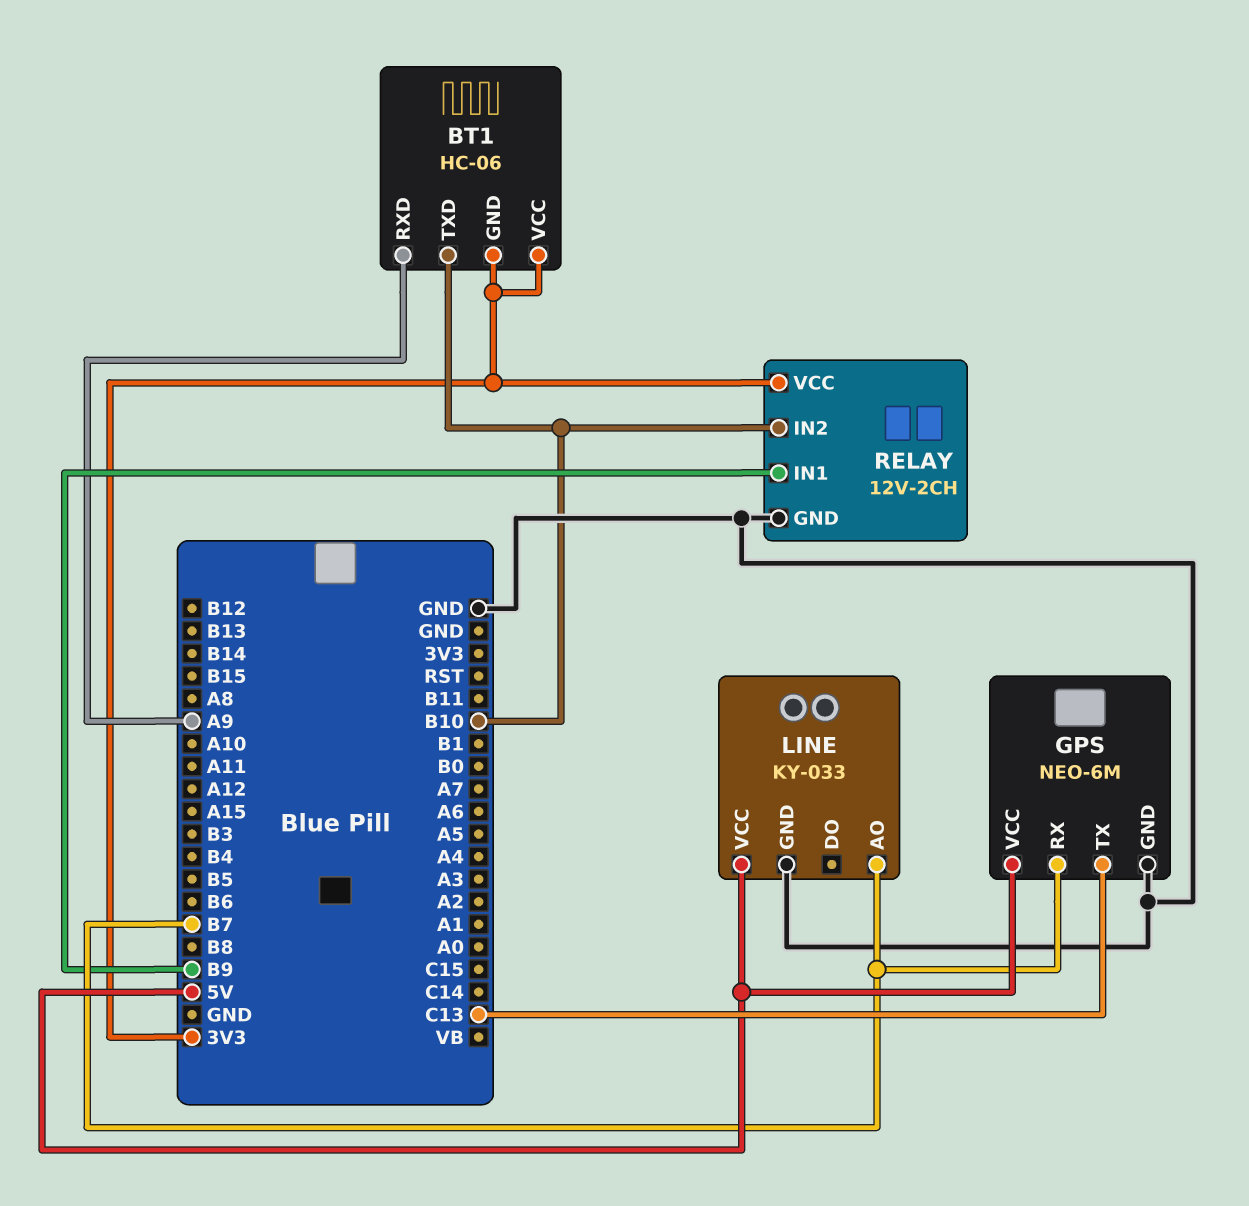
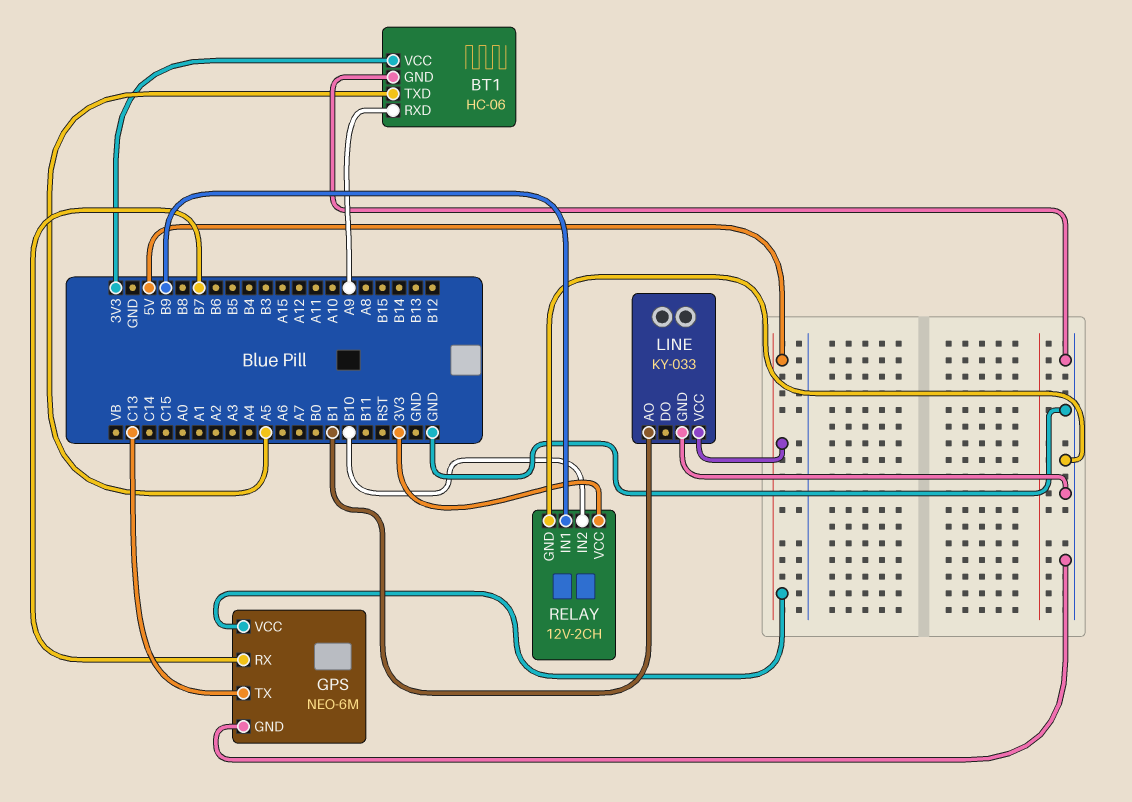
BT1 pin GND: 3V3 -> GND
BT1 pin TXD: B10 -> A5
LINE pin AO: B7 -> B1

